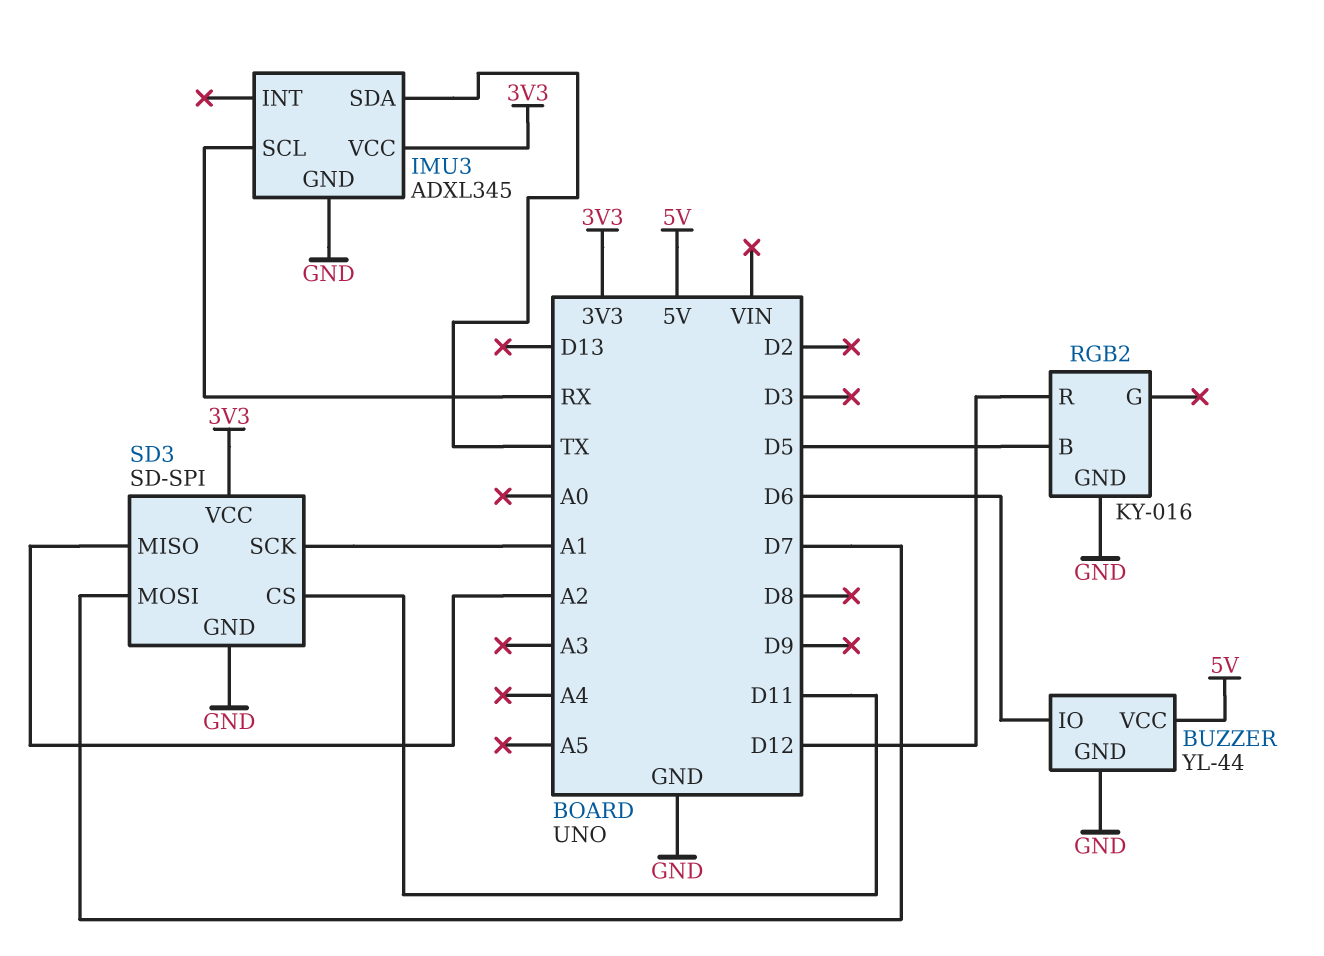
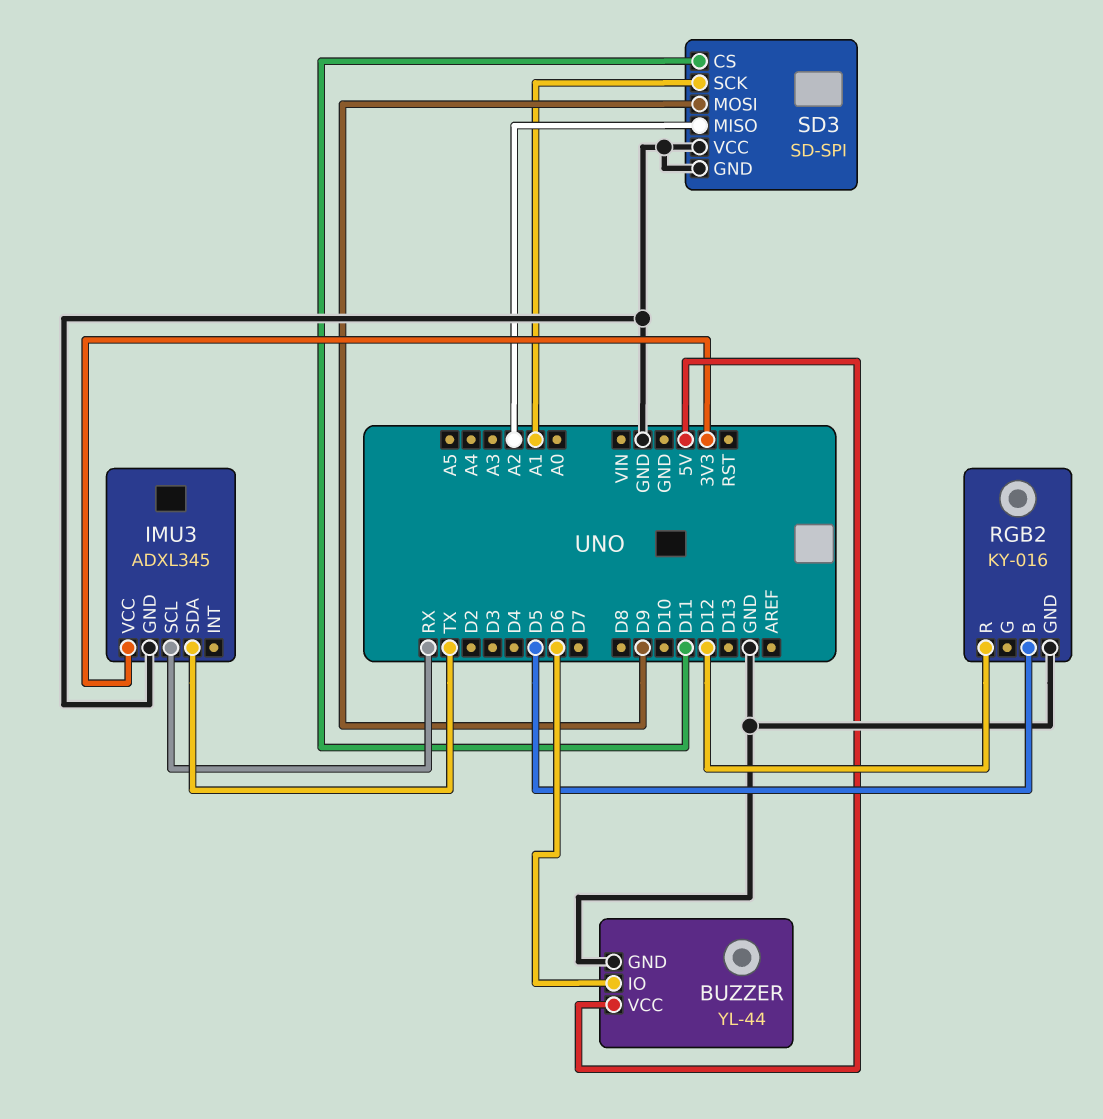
SD3 pin MOSI: D7 -> D9
SD3 pin VCC: 3V3 -> GND

